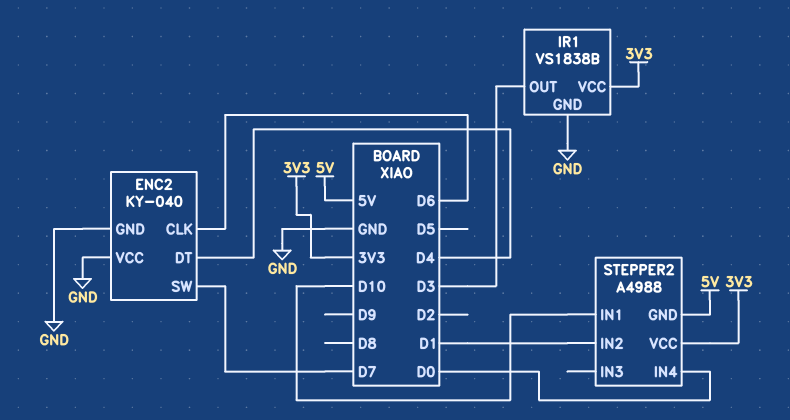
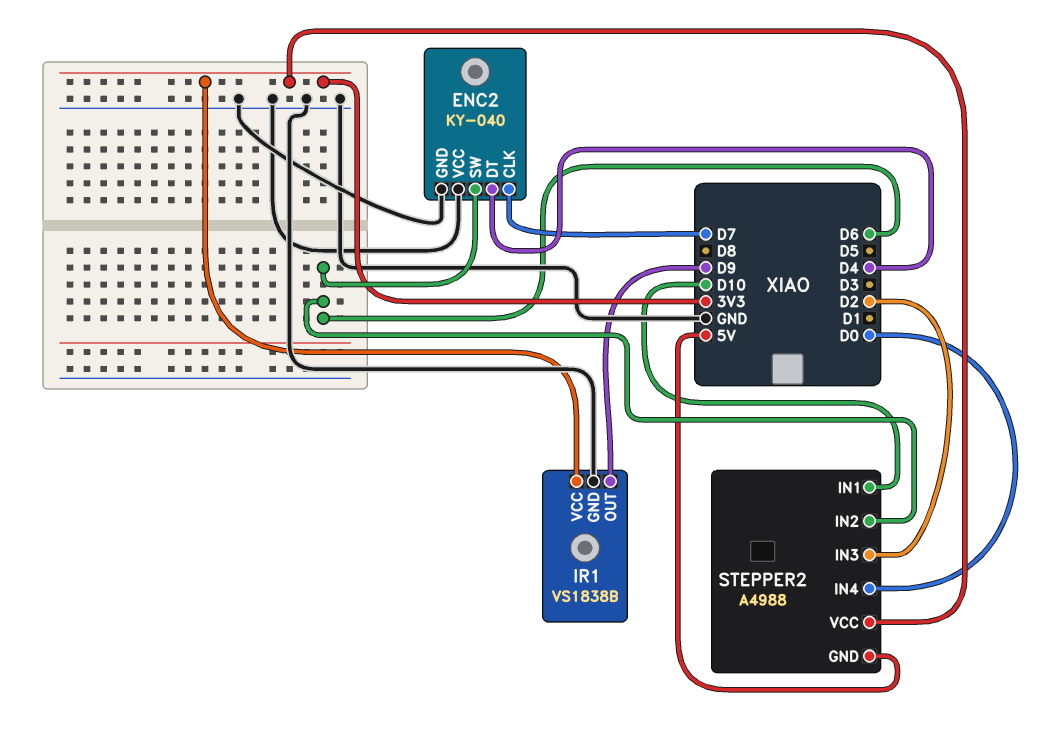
ENC2 pin CLK: D6 -> D7
ENC2 pin SW: D7 -> D6
IR1 pin OUT: D3 -> D9
STEPPER2 pin IN2: D1 -> D6
STEPPER2 pin IN3: none -> D2

